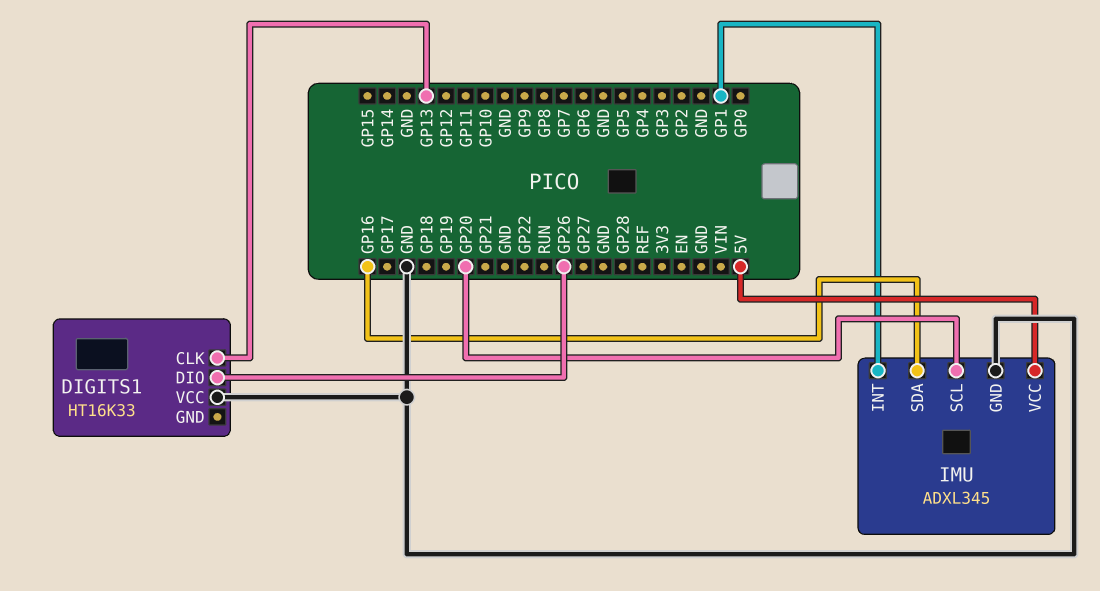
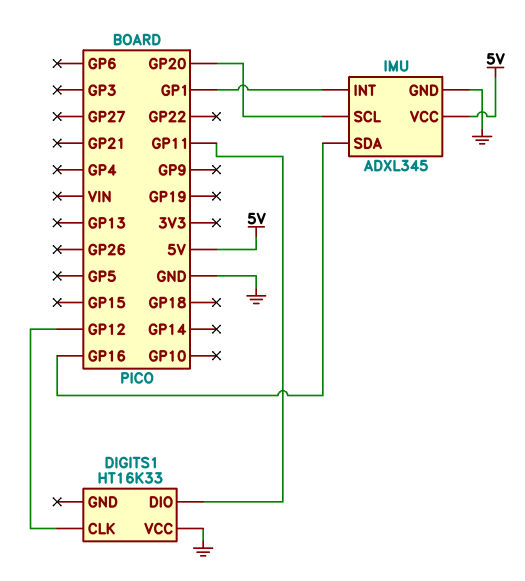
DIGITS1 pin CLK: GP13 -> GP12
DIGITS1 pin DIO: GP26 -> GP11

